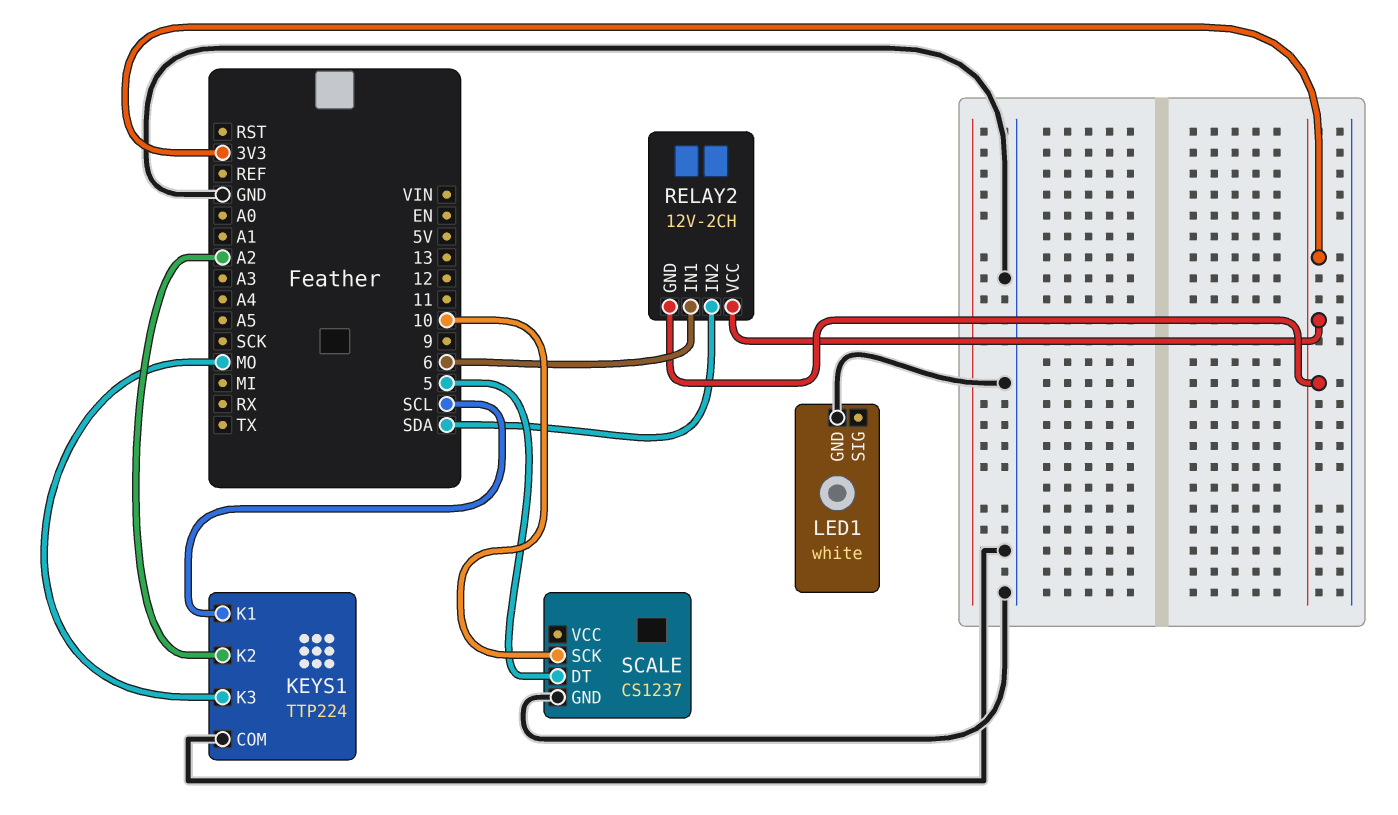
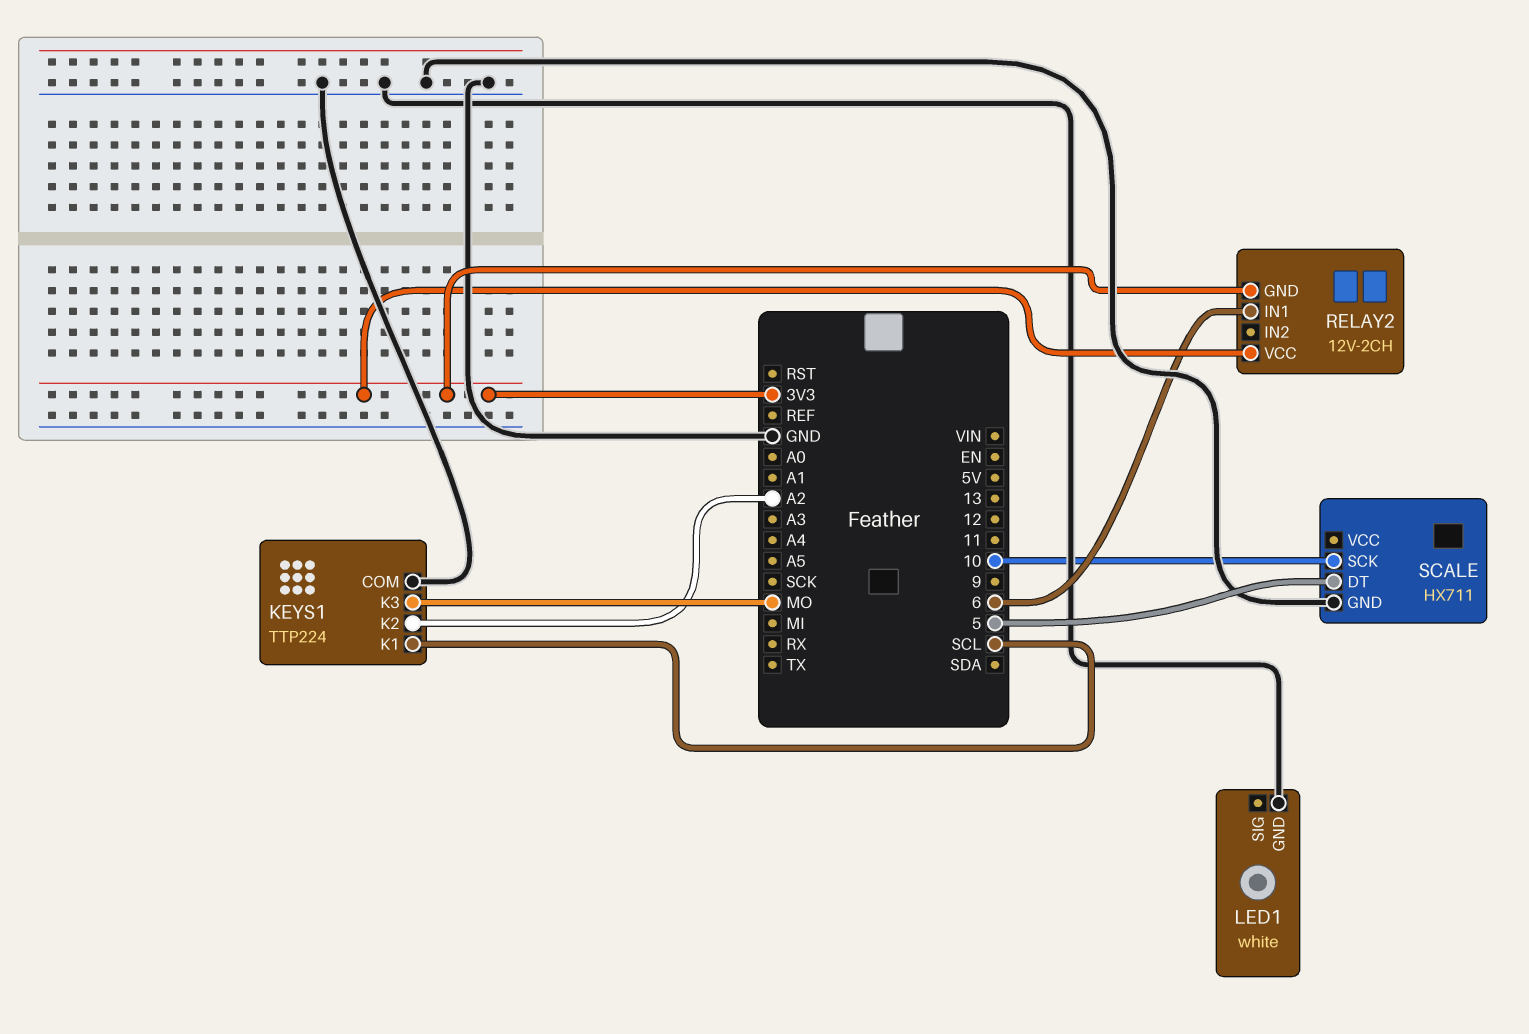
RELAY2 pin IN2: SDA -> none
SCALE: CS1237 -> HX711

